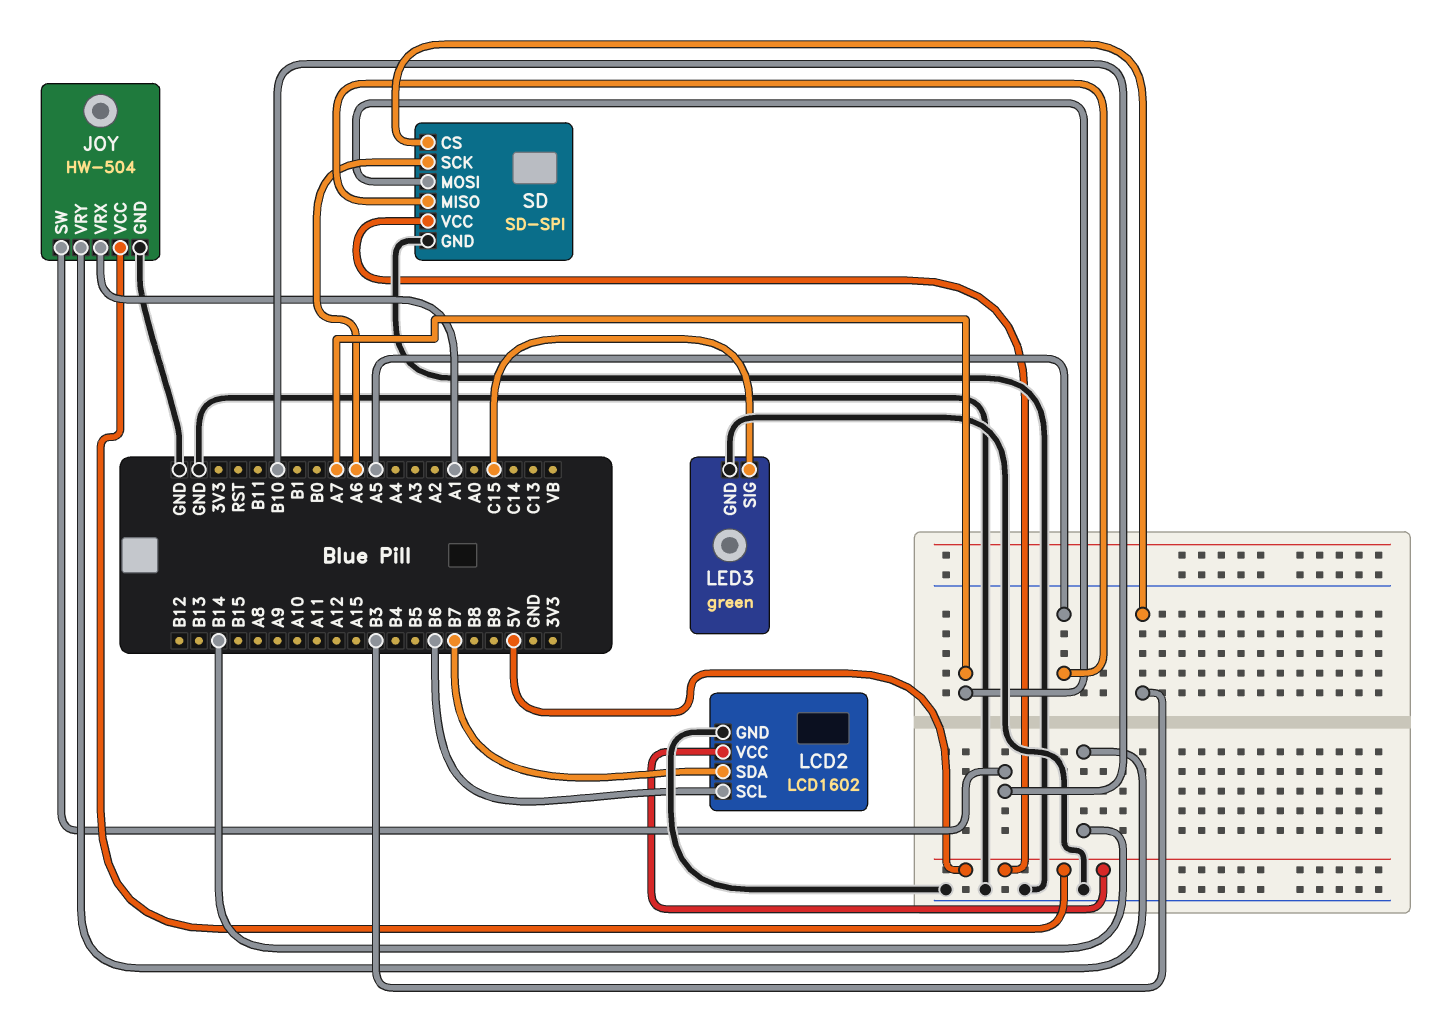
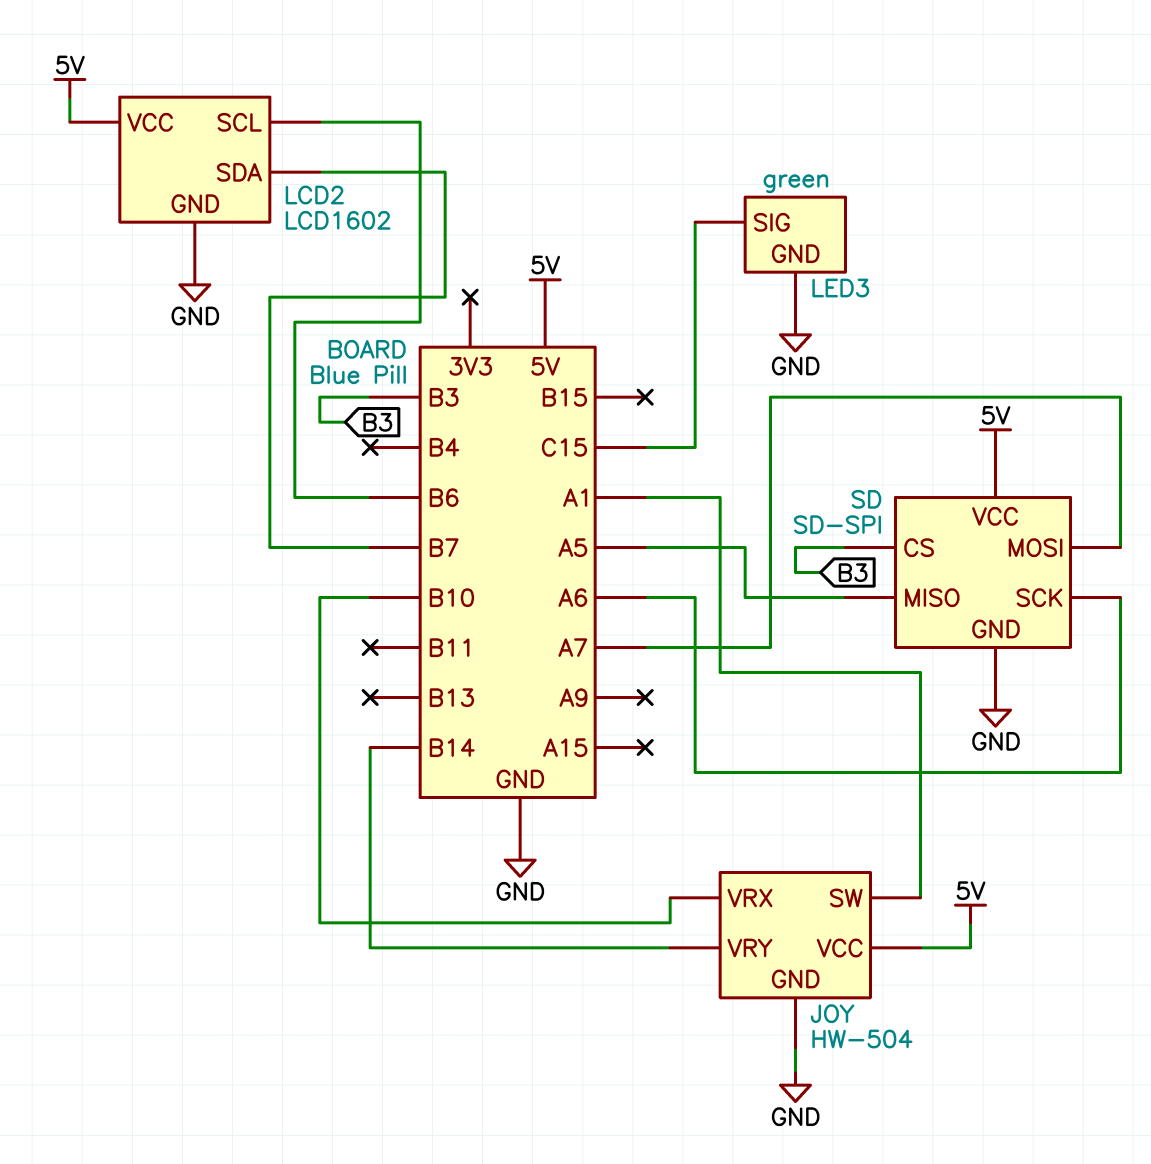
JOY pin SW: B10 -> A1
JOY pin VRX: A1 -> B10

